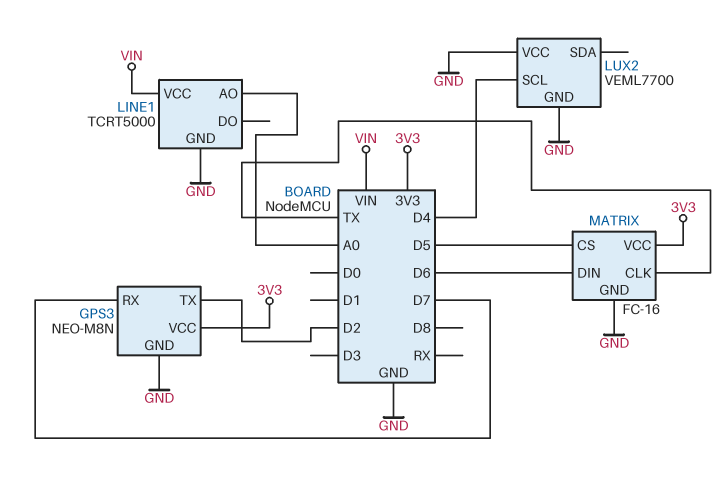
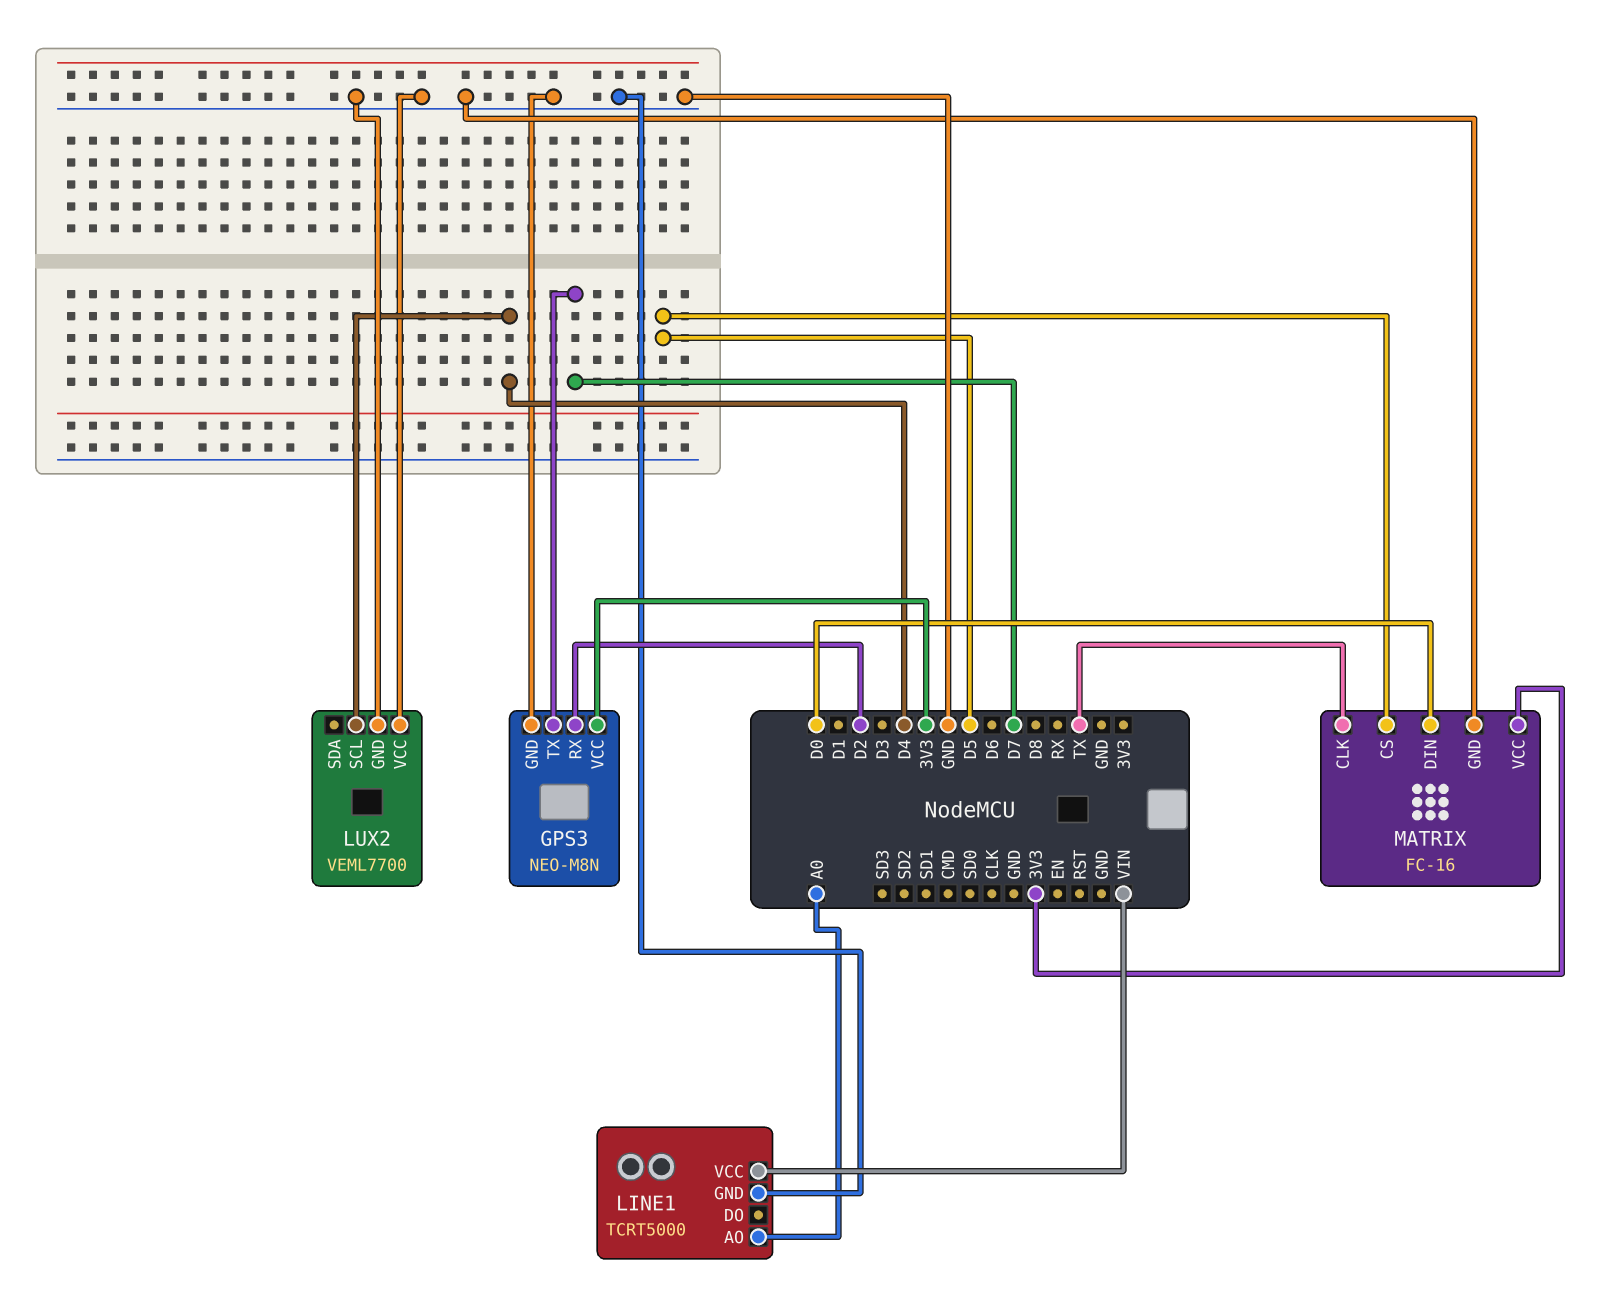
GPS3 pin RX: D7 -> D2
GPS3 pin TX: D2 -> D7
MATRIX pin DIN: D6 -> D0

